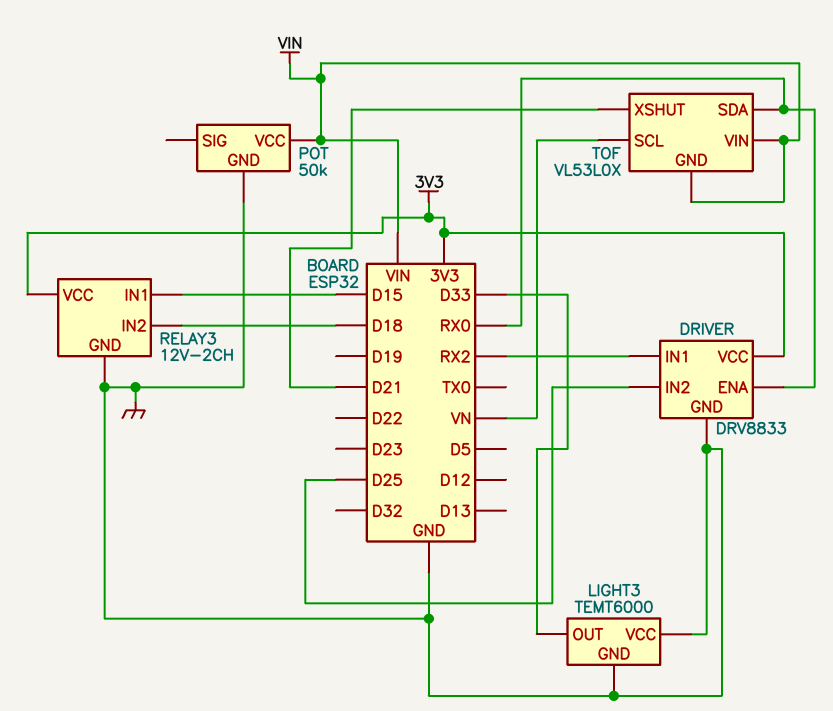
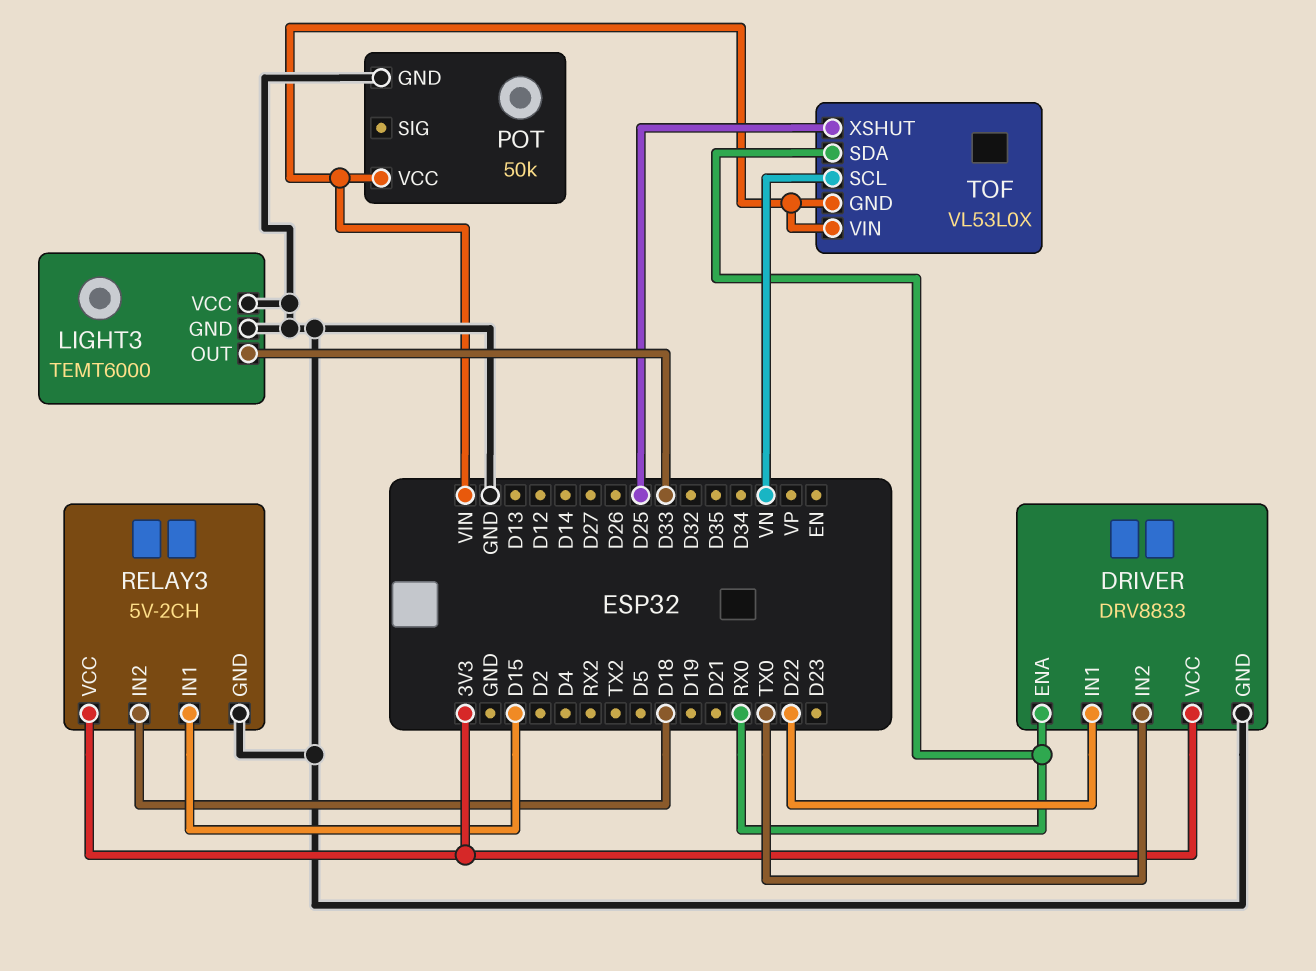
DRIVER pin IN1: RX2 -> D22
DRIVER pin IN2: D25 -> TX0
RELAY3: 12V-2CH -> 5V-2CH
TOF pin XSHUT: D21 -> D25

